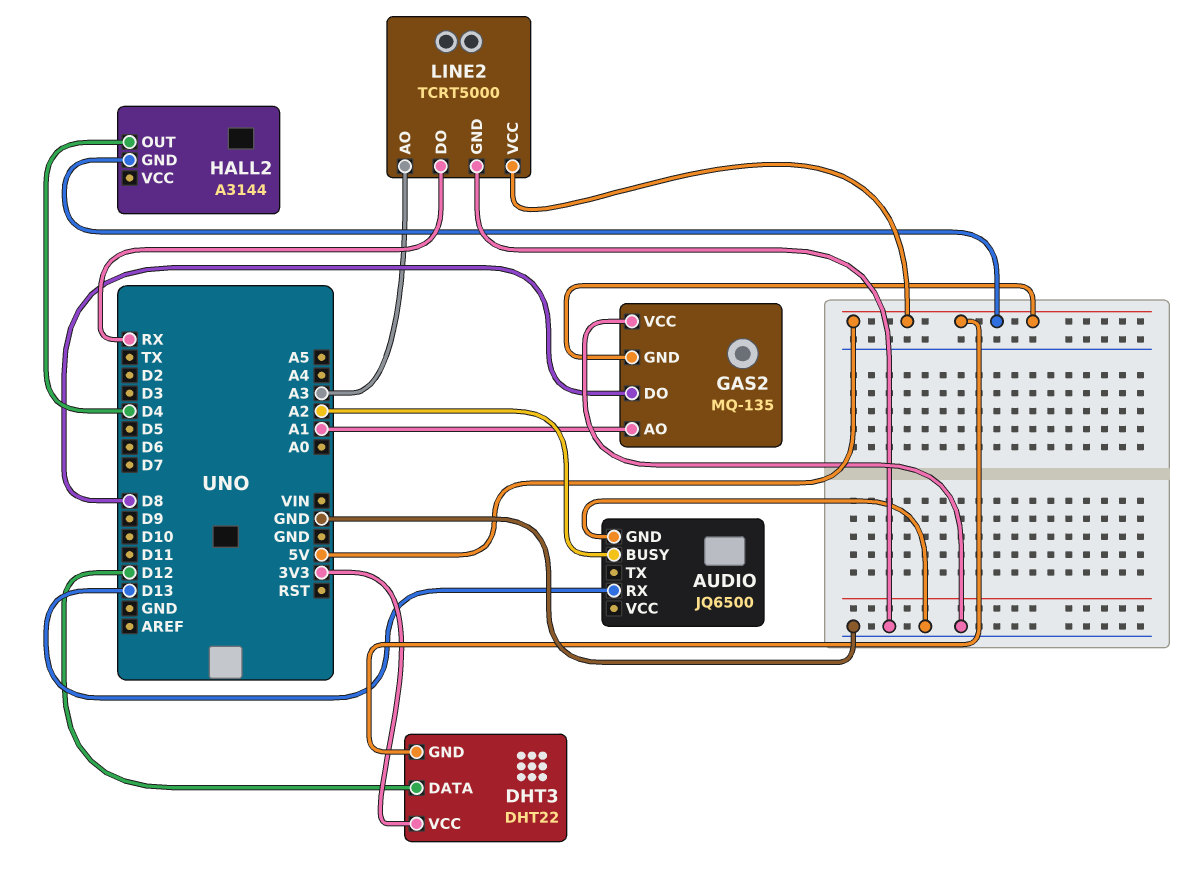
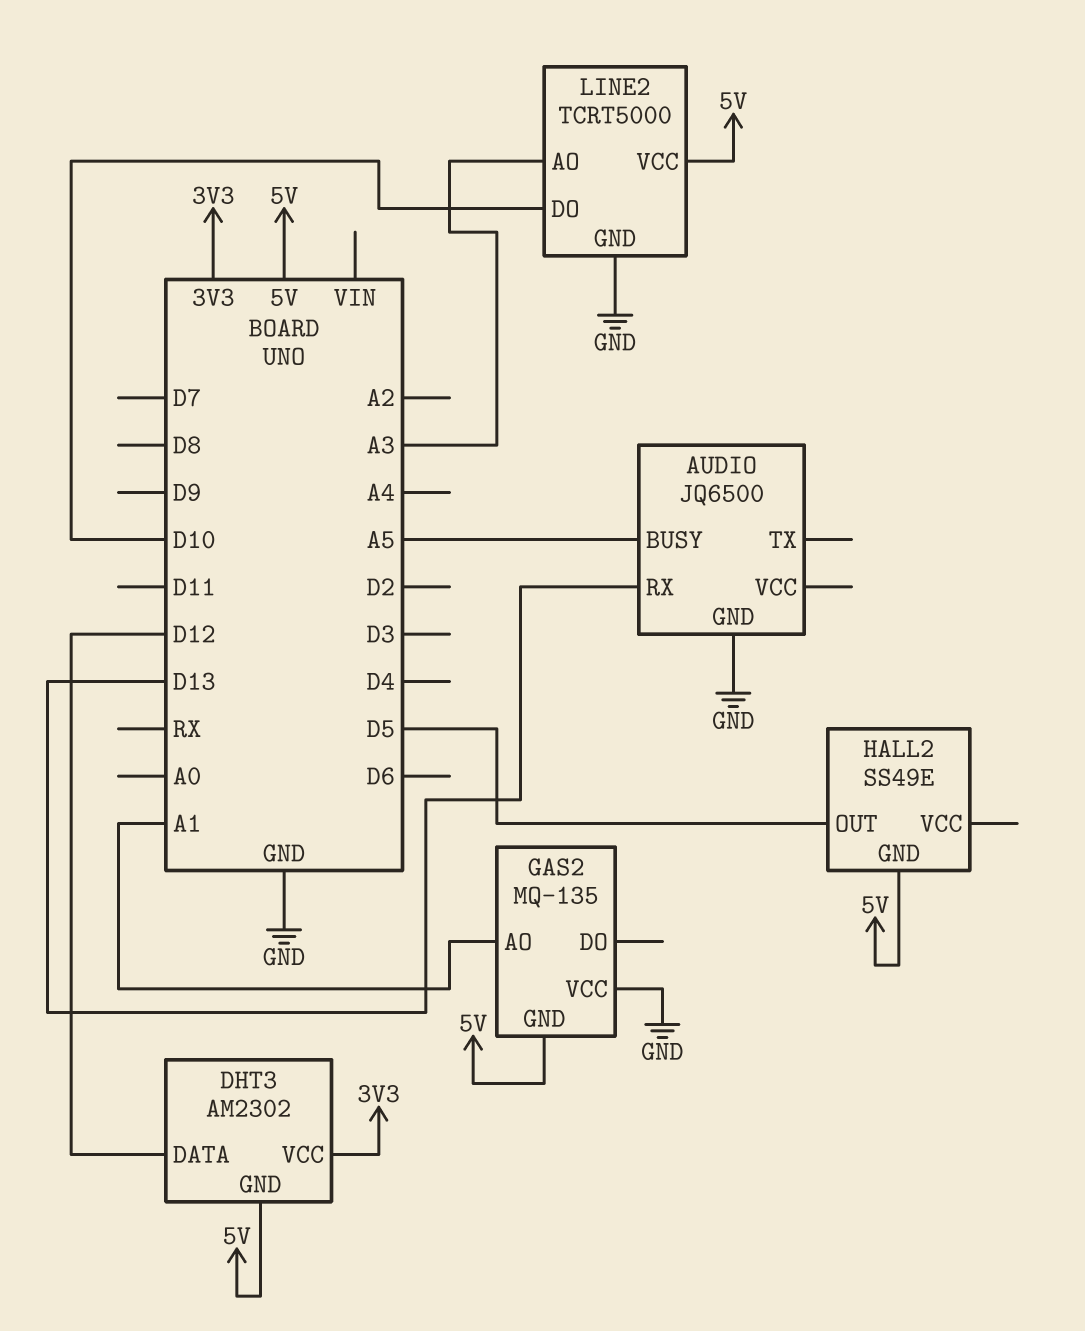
AUDIO pin BUSY: A2 -> A5
DHT3: DHT22 -> AM2302
GAS2 pin DO: D8 -> none
HALL2: A3144 -> SS49E
HALL2 pin OUT: D4 -> D5
LINE2 pin DO: RX -> D10

